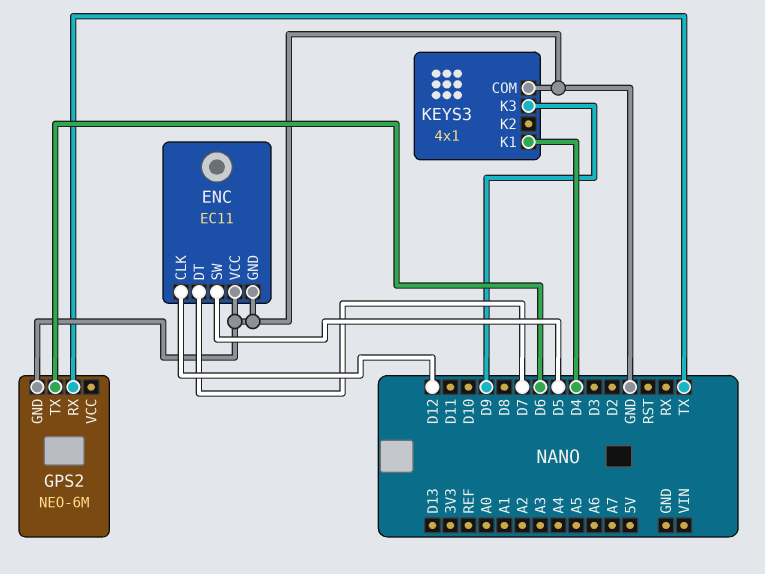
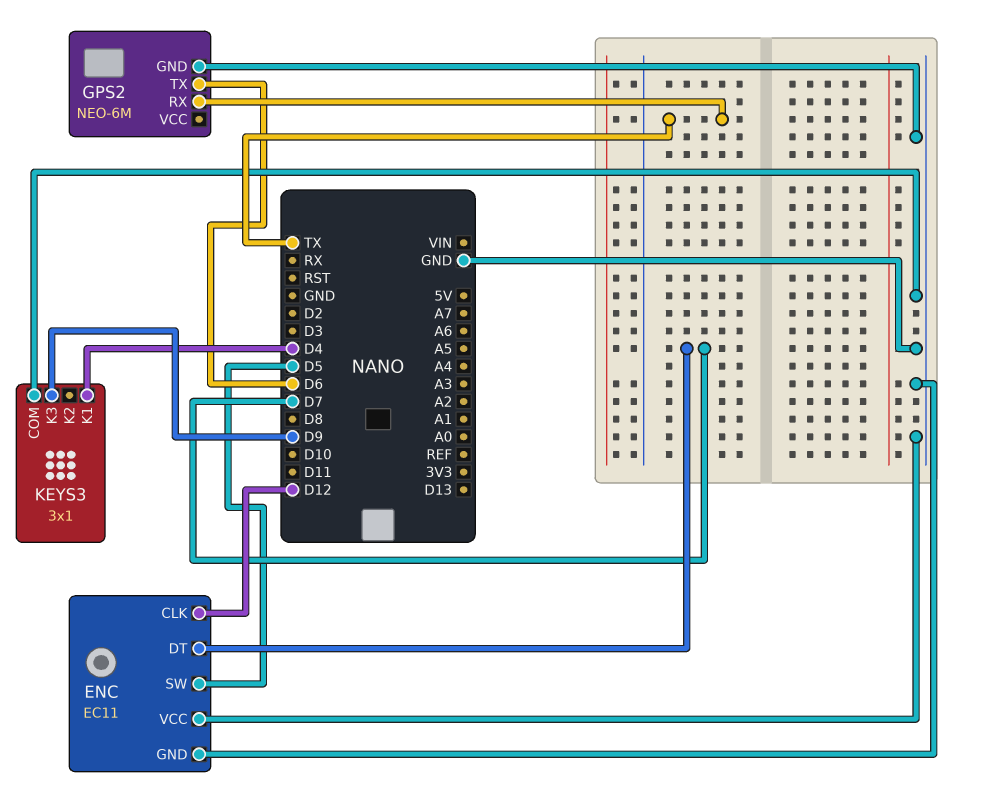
KEYS3: 4x1 -> 3x1

